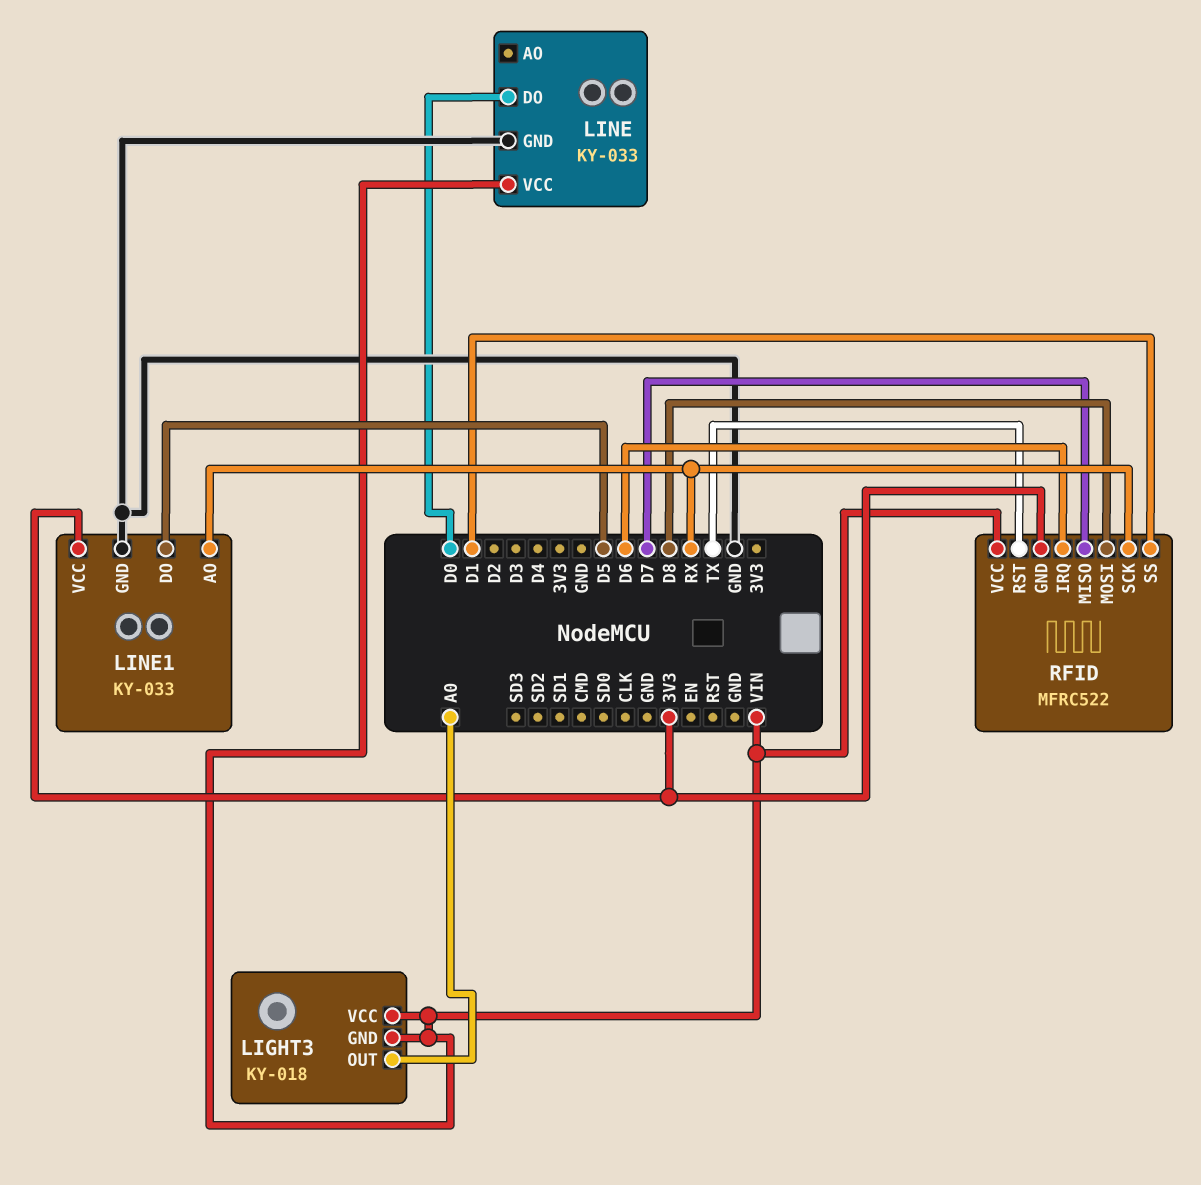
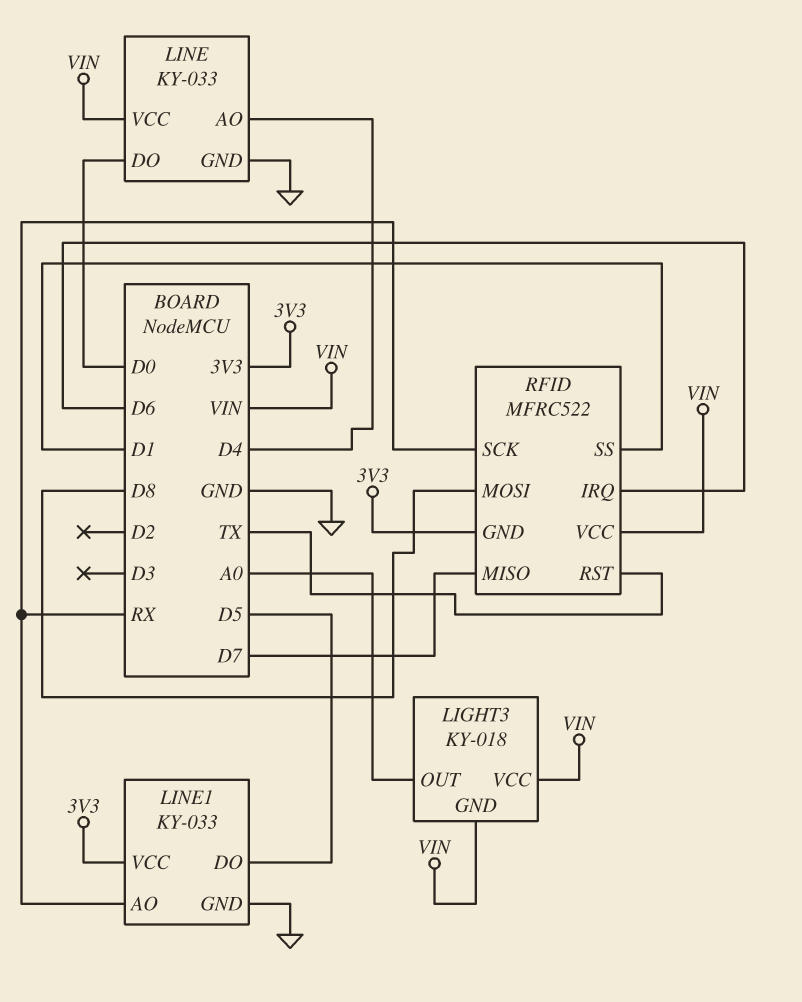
LINE pin AO: none -> D4

